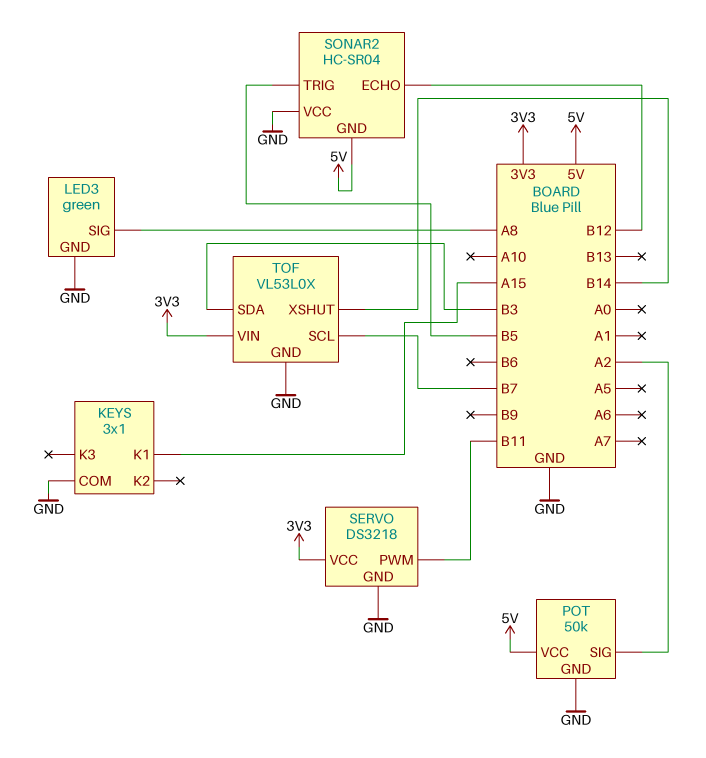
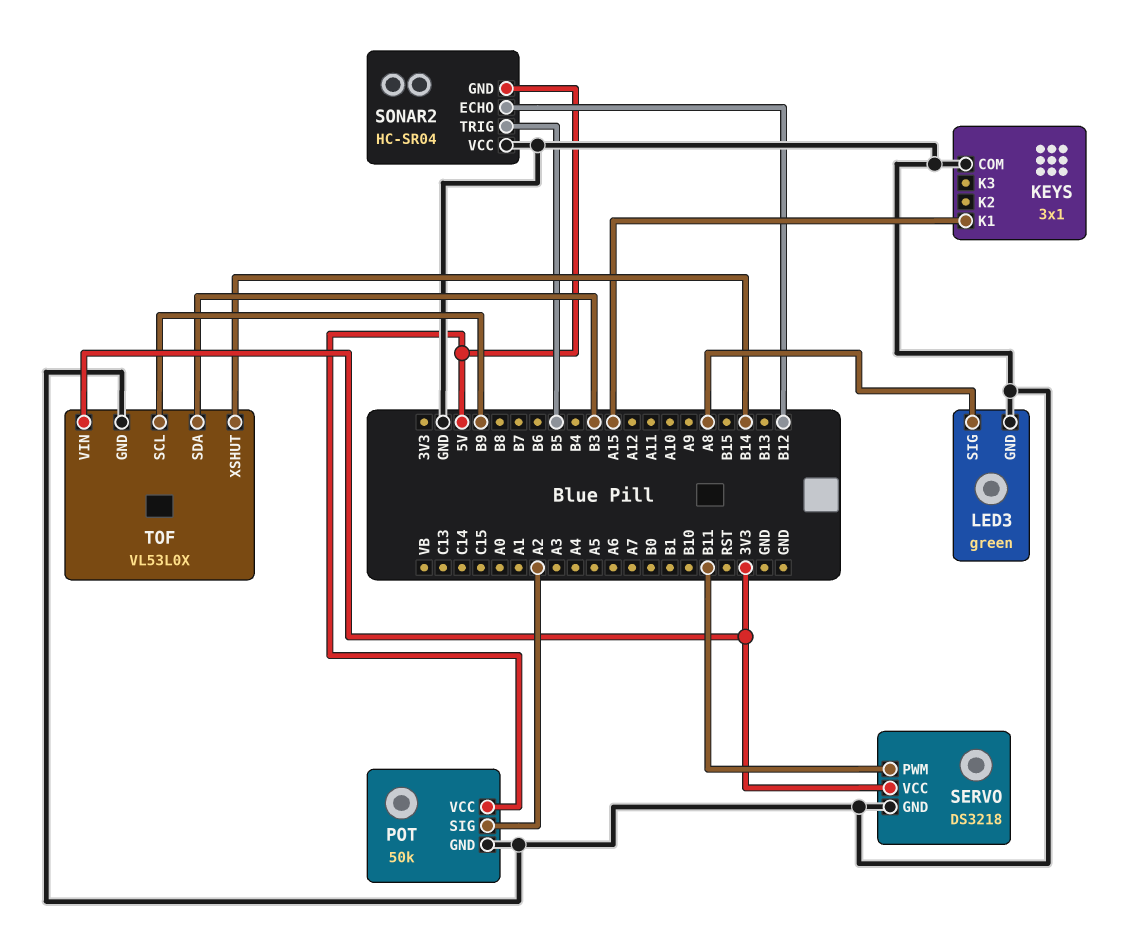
TOF pin SCL: B7 -> B9

